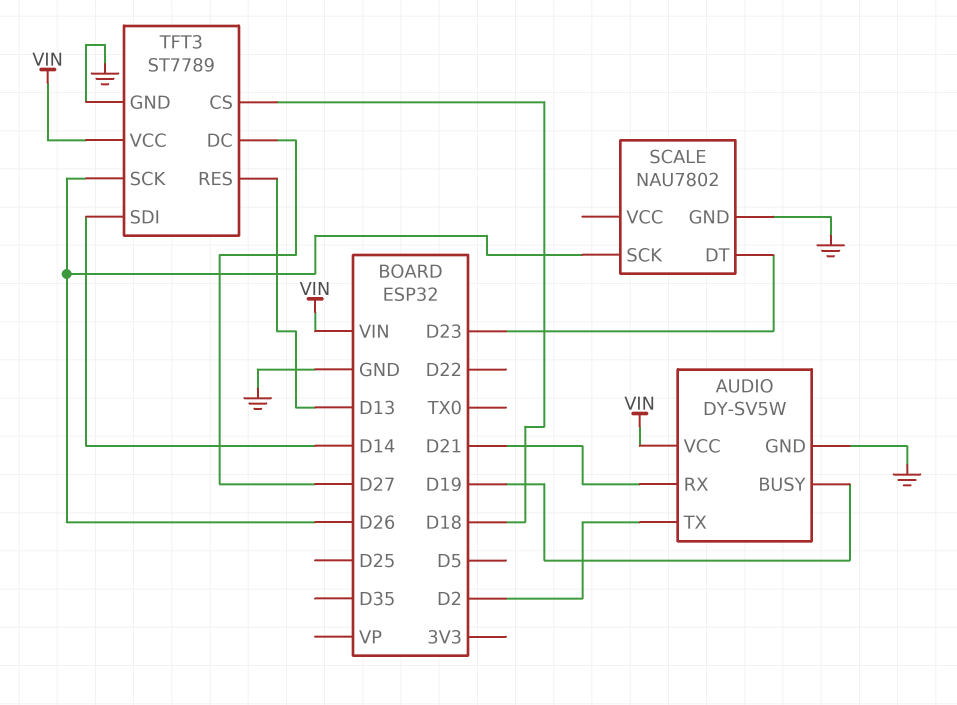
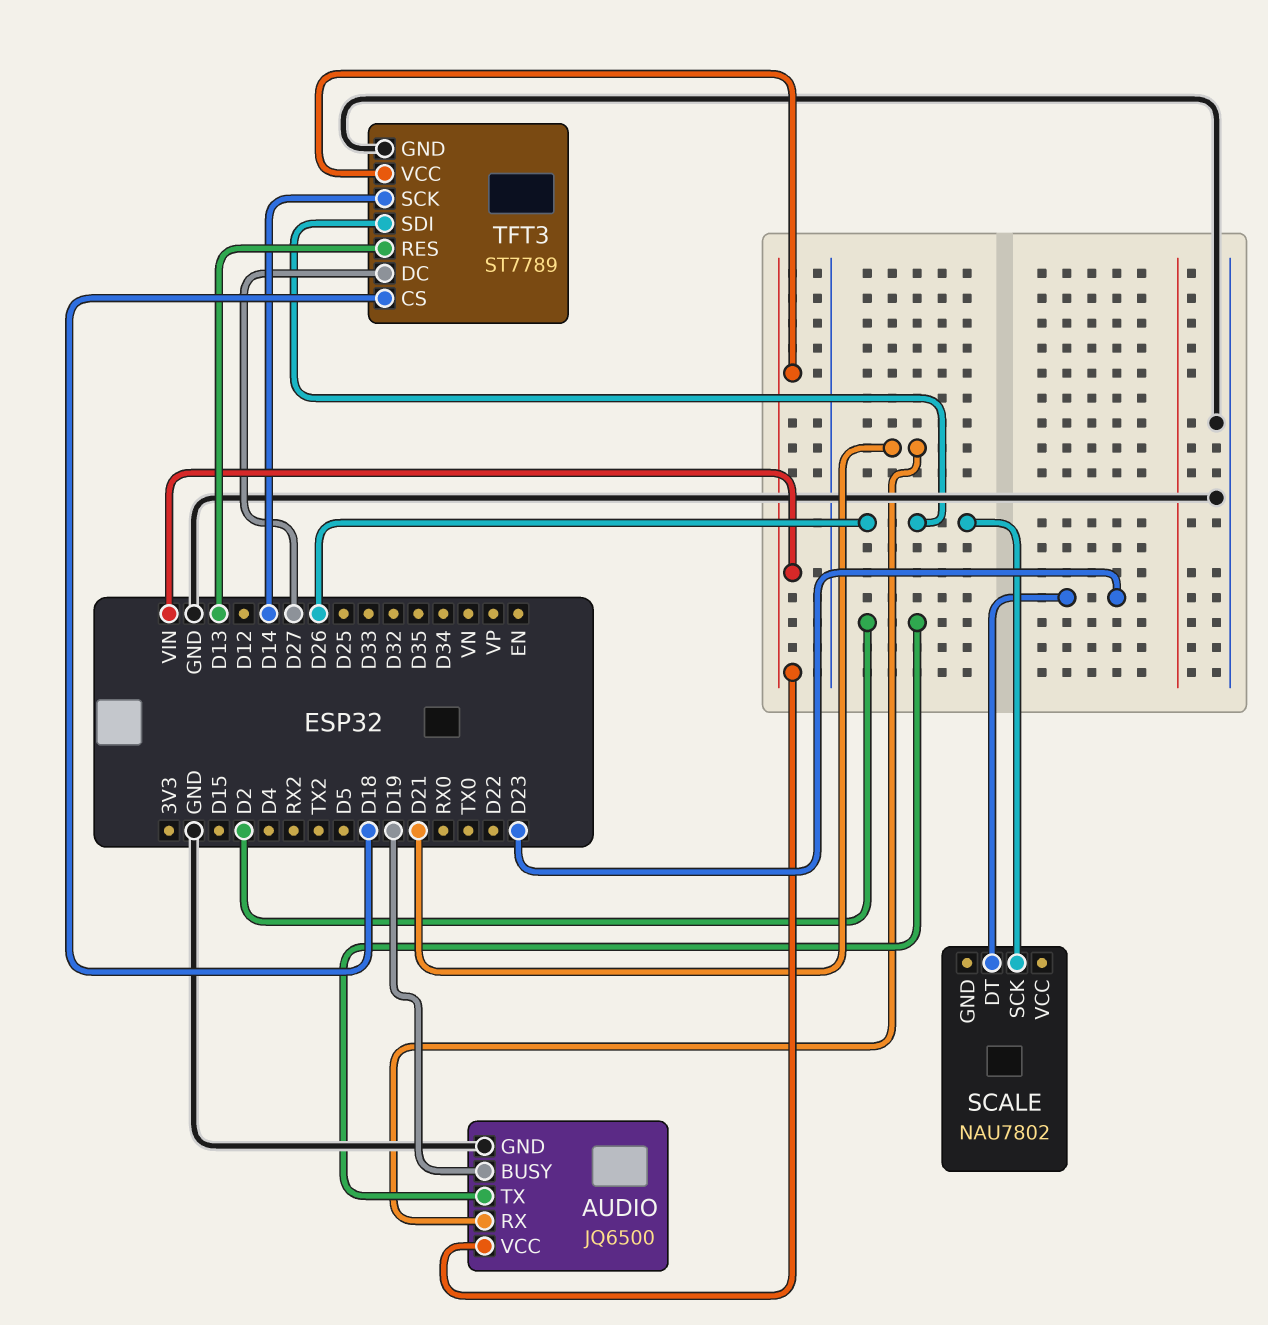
AUDIO: DY-SV5W -> JQ6500
SCALE pin GND: GND -> none
TFT3 pin SCK: D26 -> D14
TFT3 pin SDI: D14 -> D26

